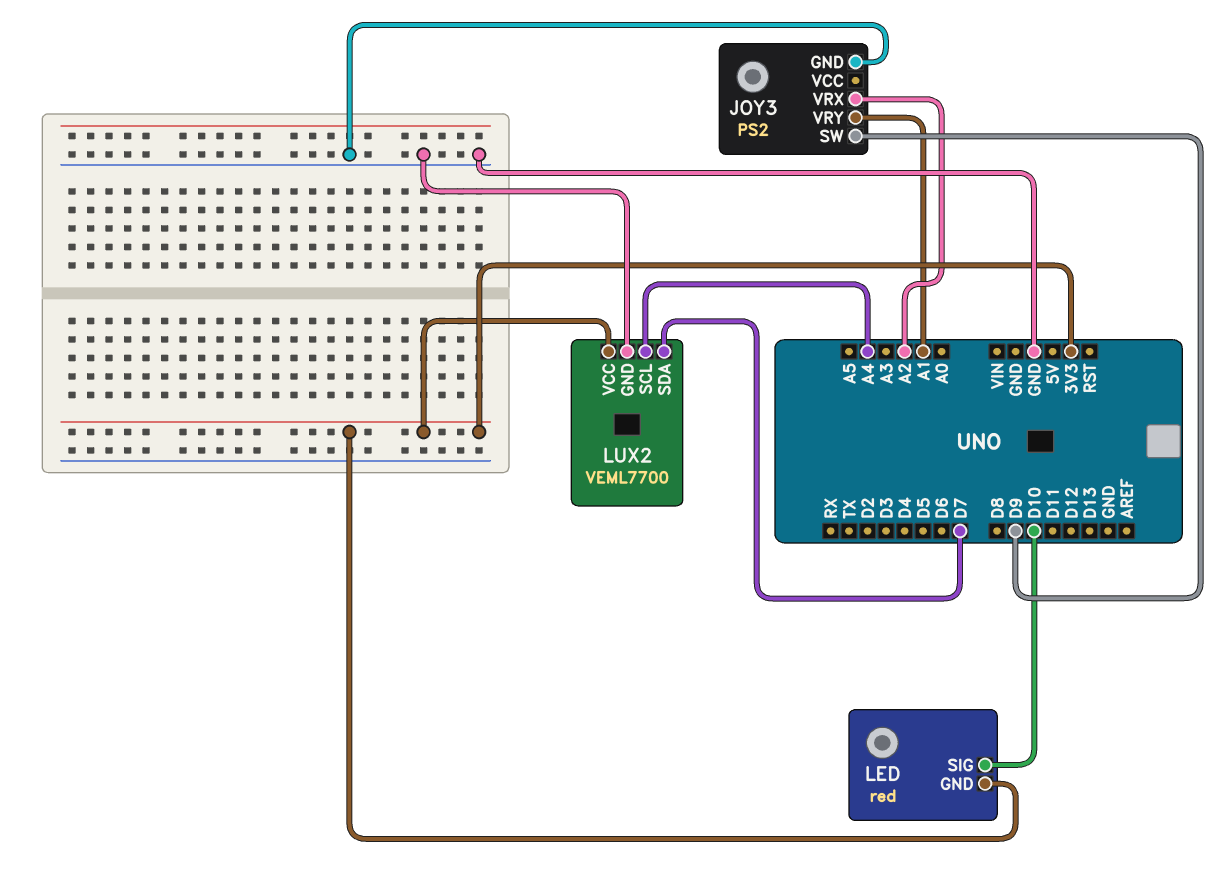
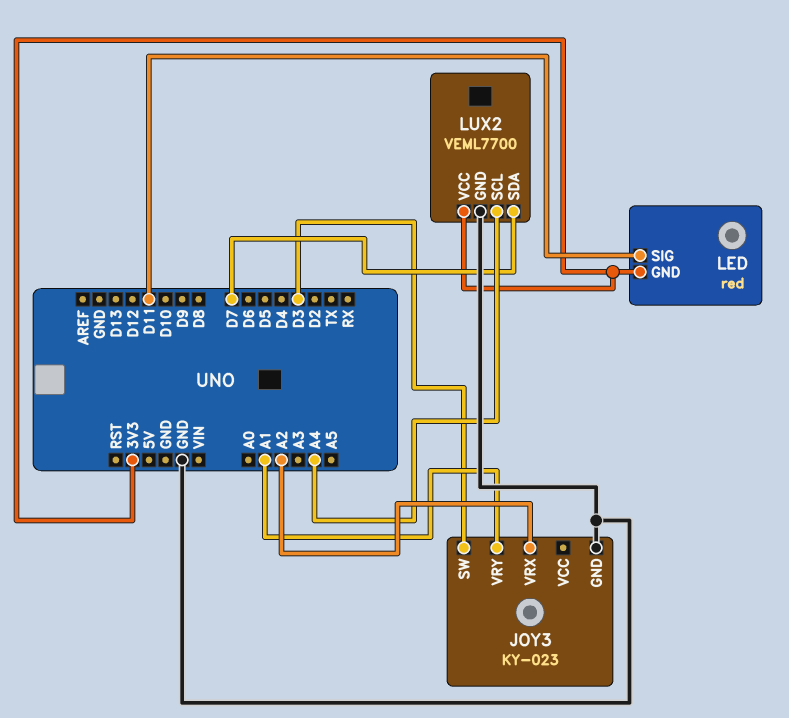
JOY3: PS2 -> KY-023
JOY3 pin SW: D9 -> D3
LED pin SIG: D10 -> D11

